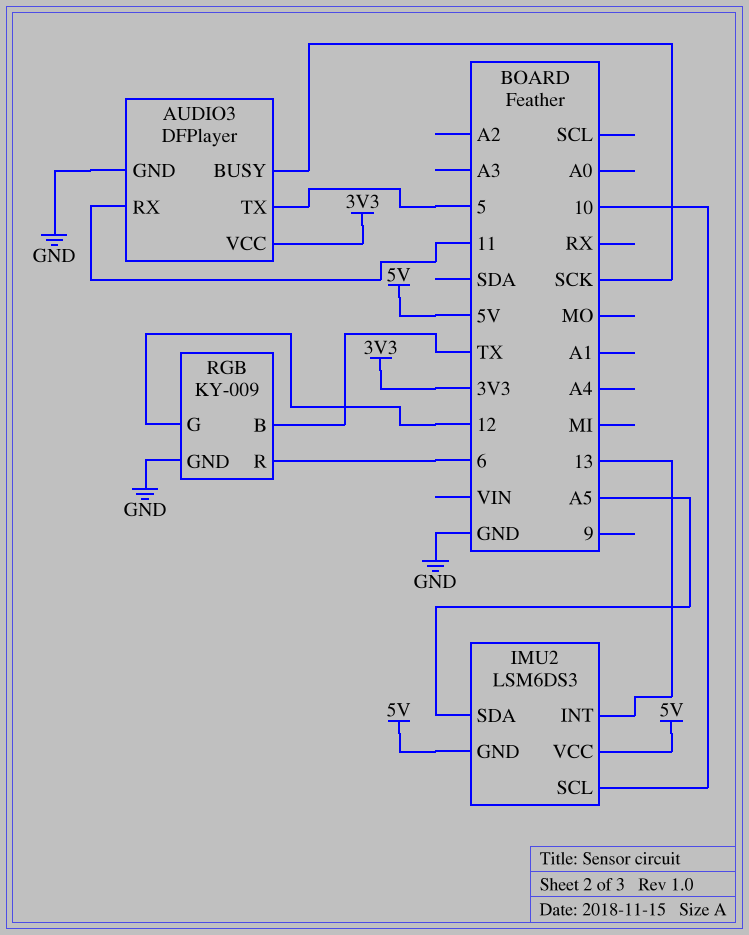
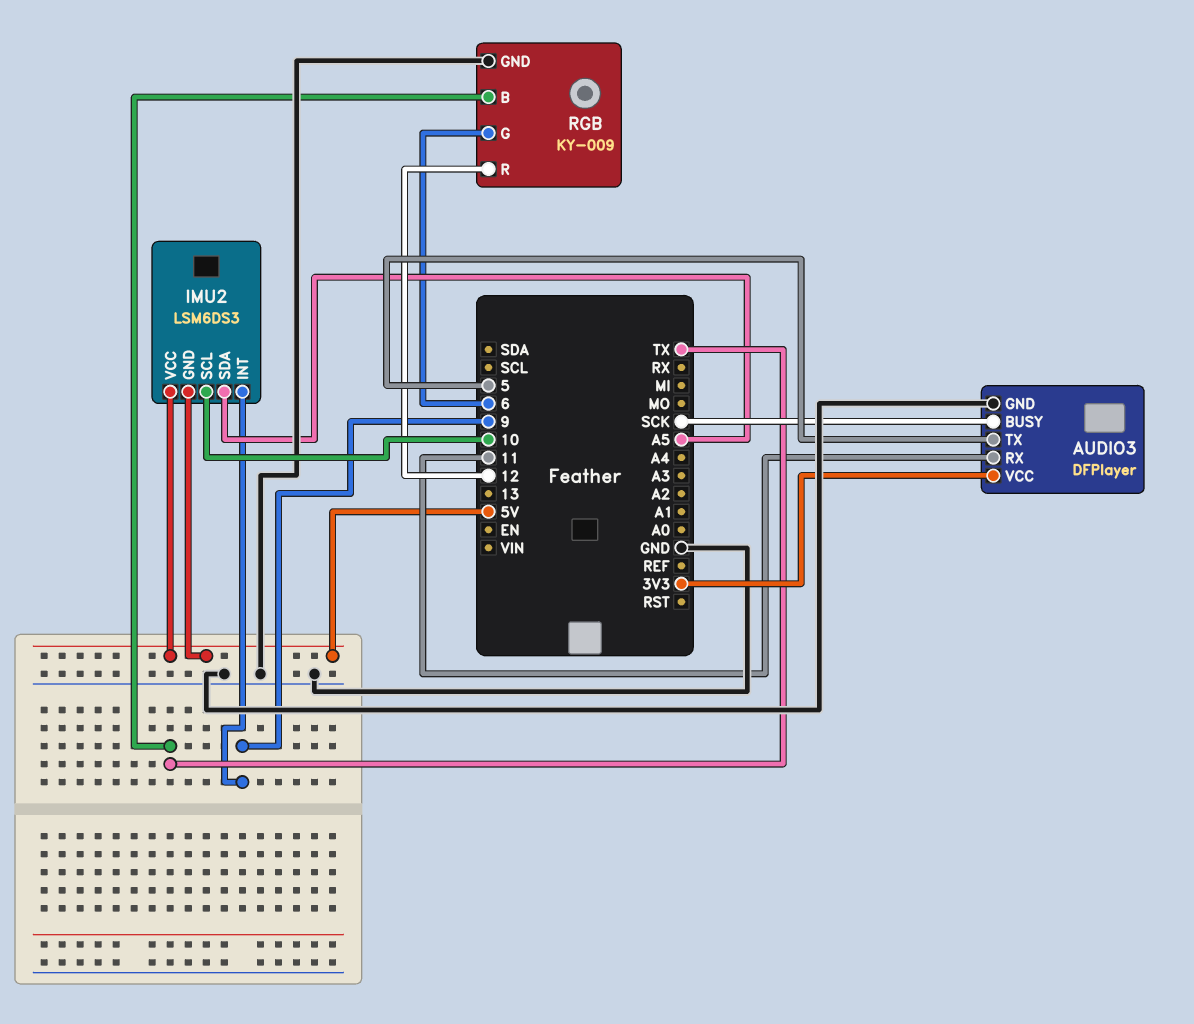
IMU2 pin INT: 13 -> 9
RGB pin G: 12 -> 6
RGB pin R: 6 -> 12

